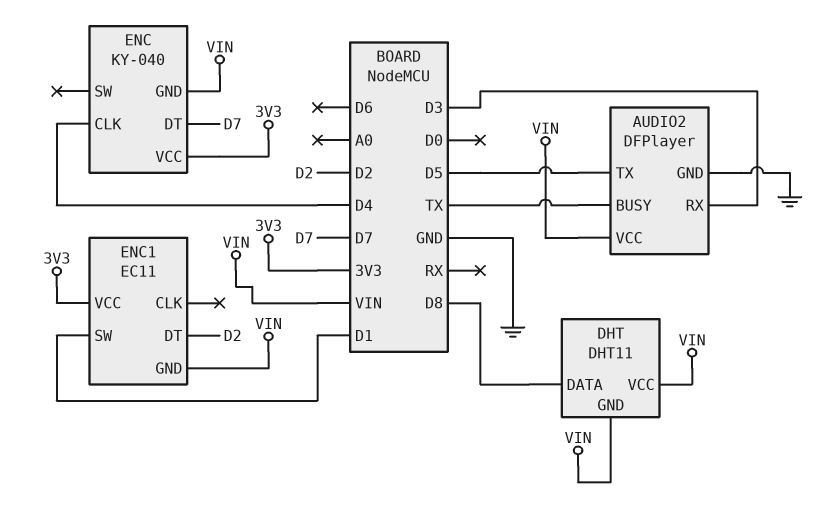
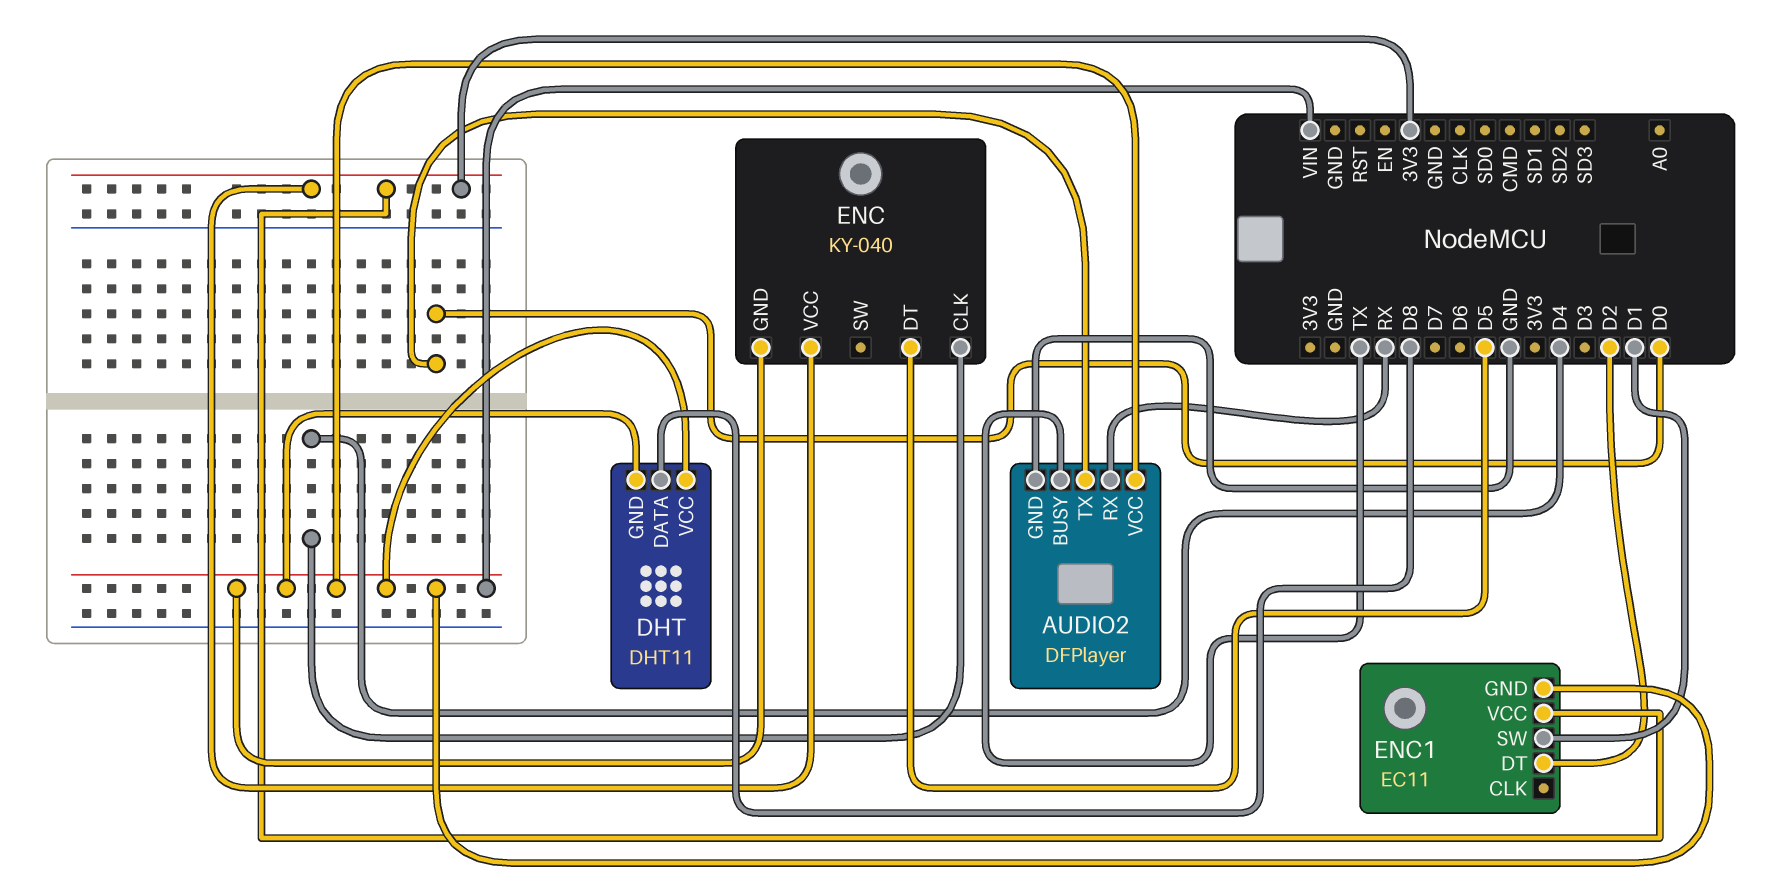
AUDIO2 pin RX: D3 -> RX
AUDIO2 pin TX: D5 -> D0
ENC pin DT: D7 -> D5

